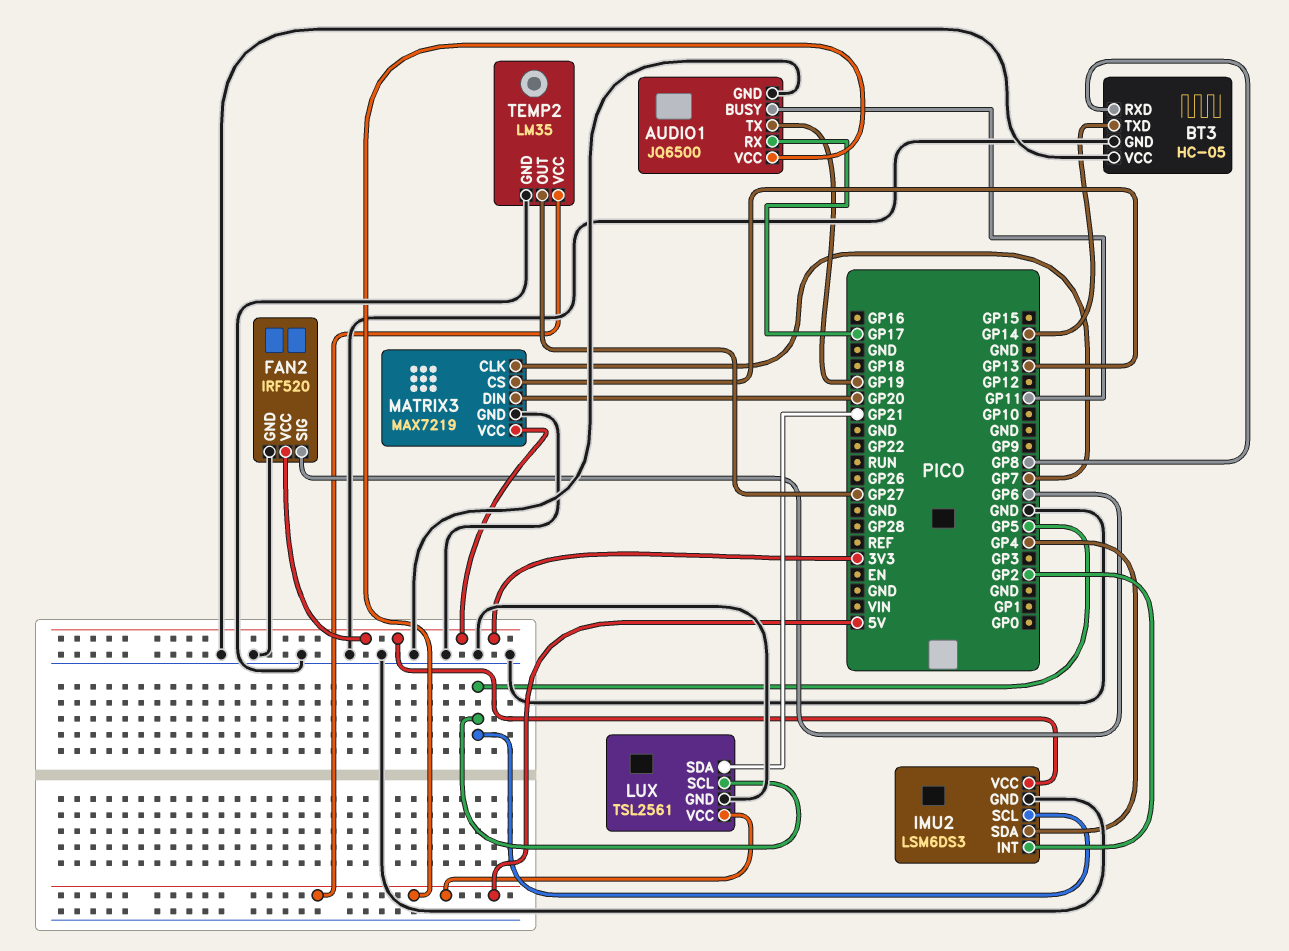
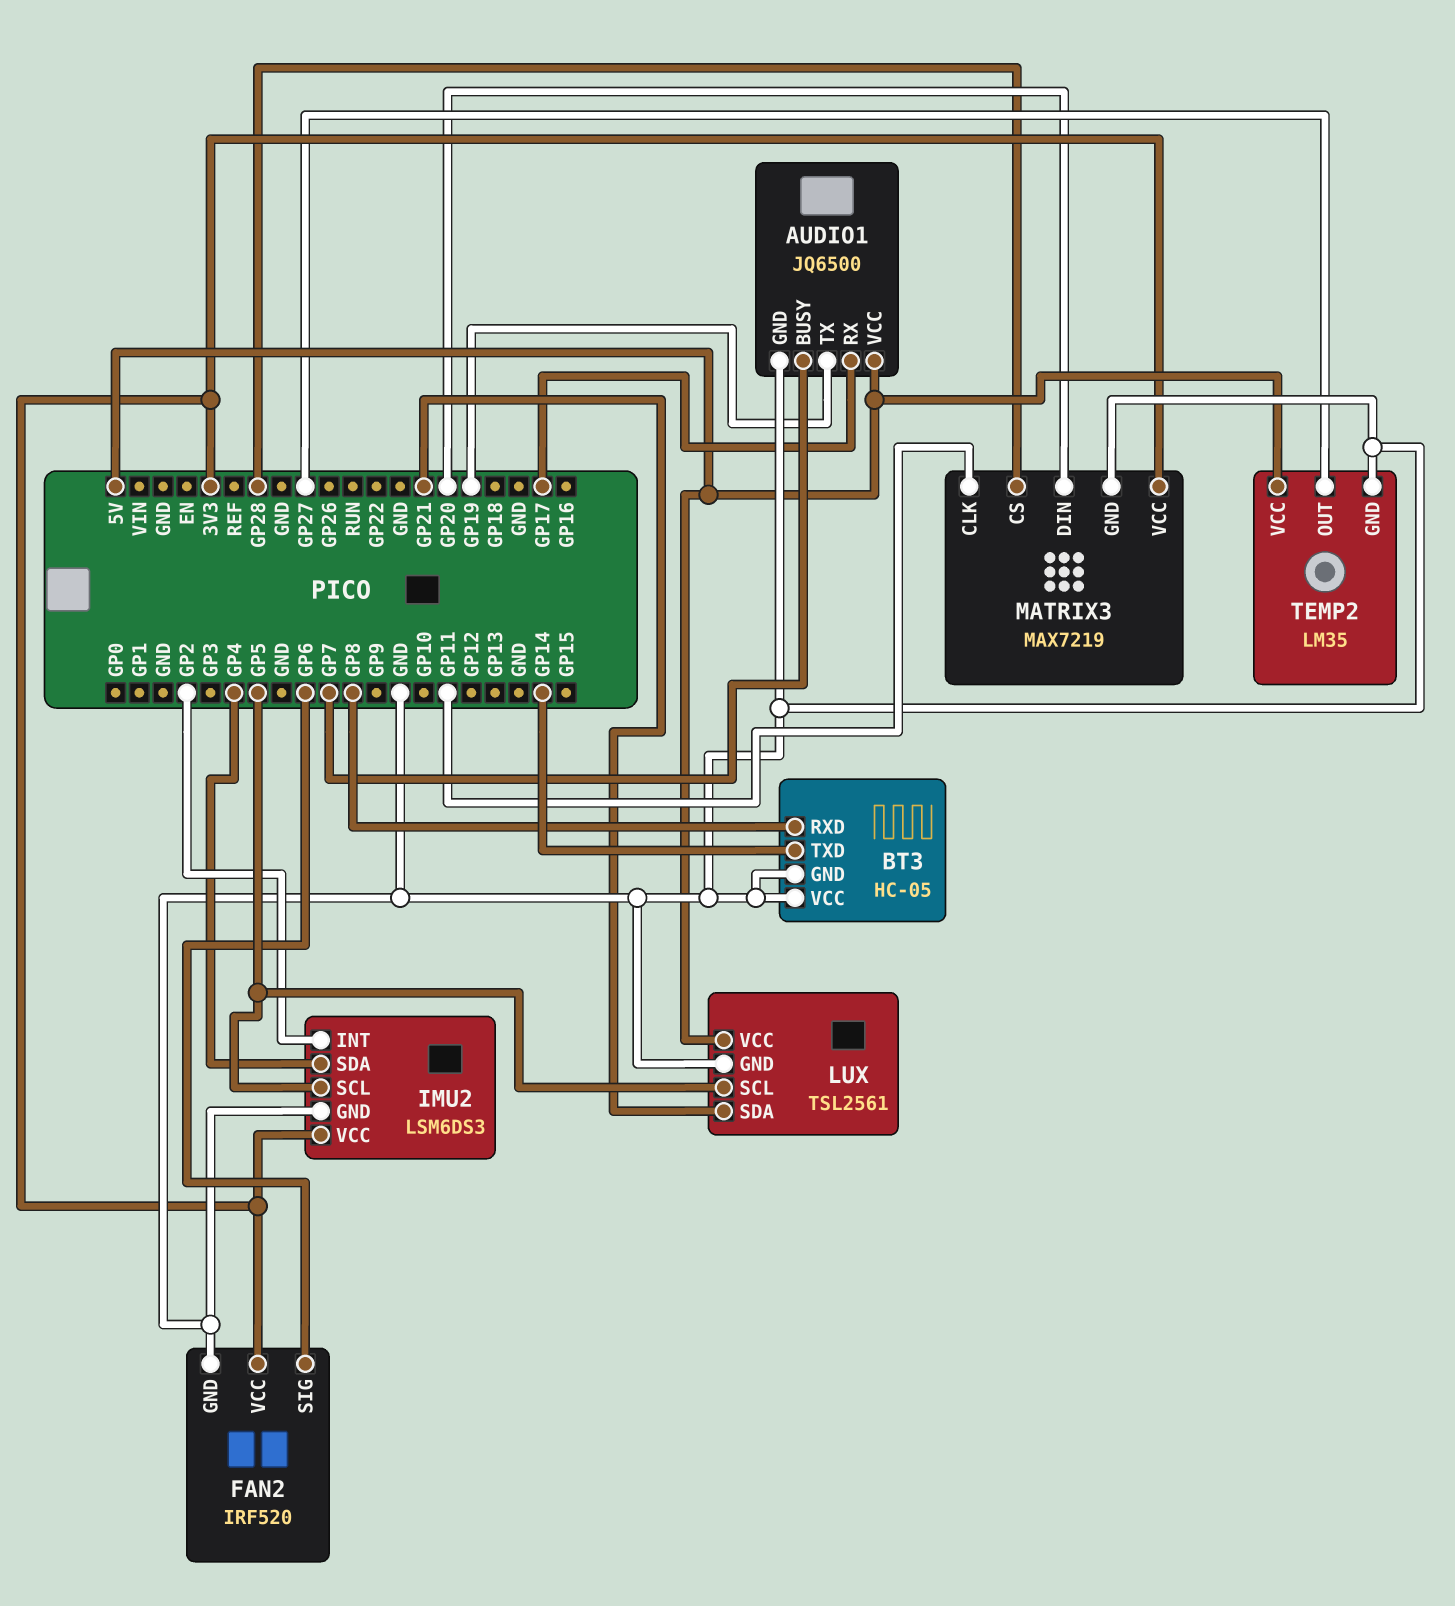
AUDIO1 pin BUSY: GP11 -> GP7
MATRIX3 pin CLK: GP7 -> GP11
MATRIX3 pin CS: GP13 -> GP28

